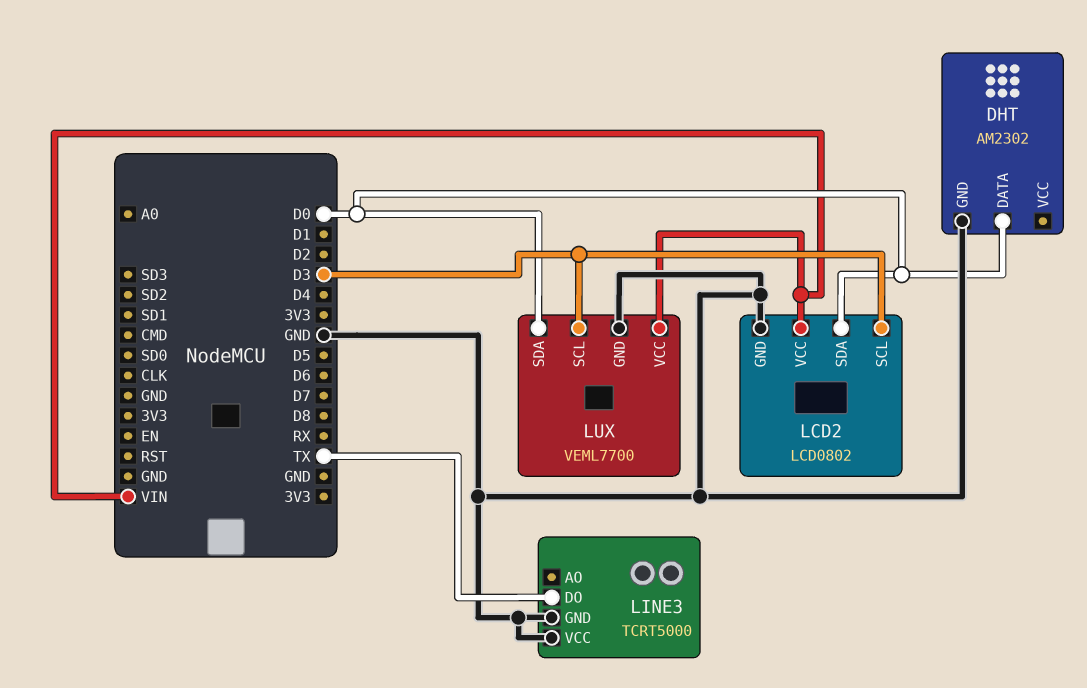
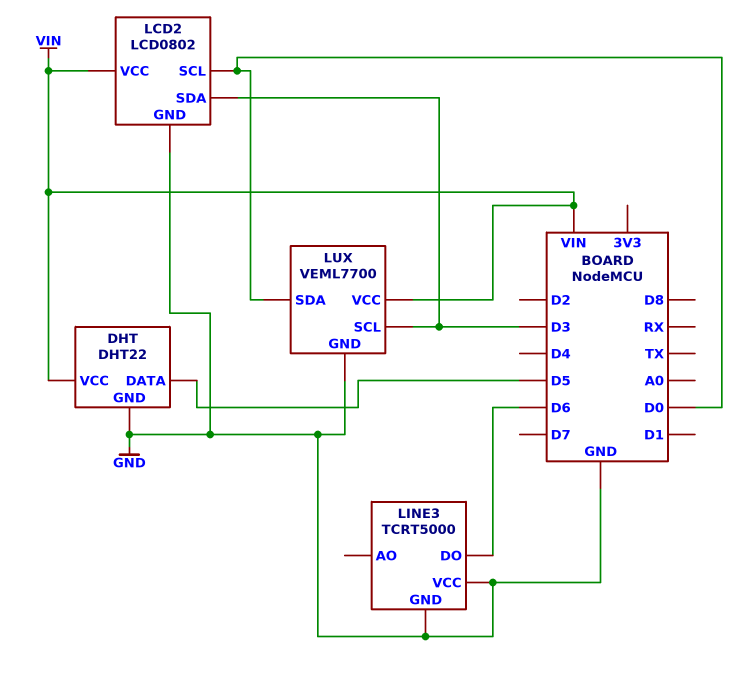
DHT: AM2302 -> DHT22
DHT pin DATA: D0 -> D5
DHT pin VCC: none -> VIN
LCD2 pin SCL: D3 -> D0
LCD2 pin SDA: D0 -> D3
LINE3 pin DO: TX -> D6

